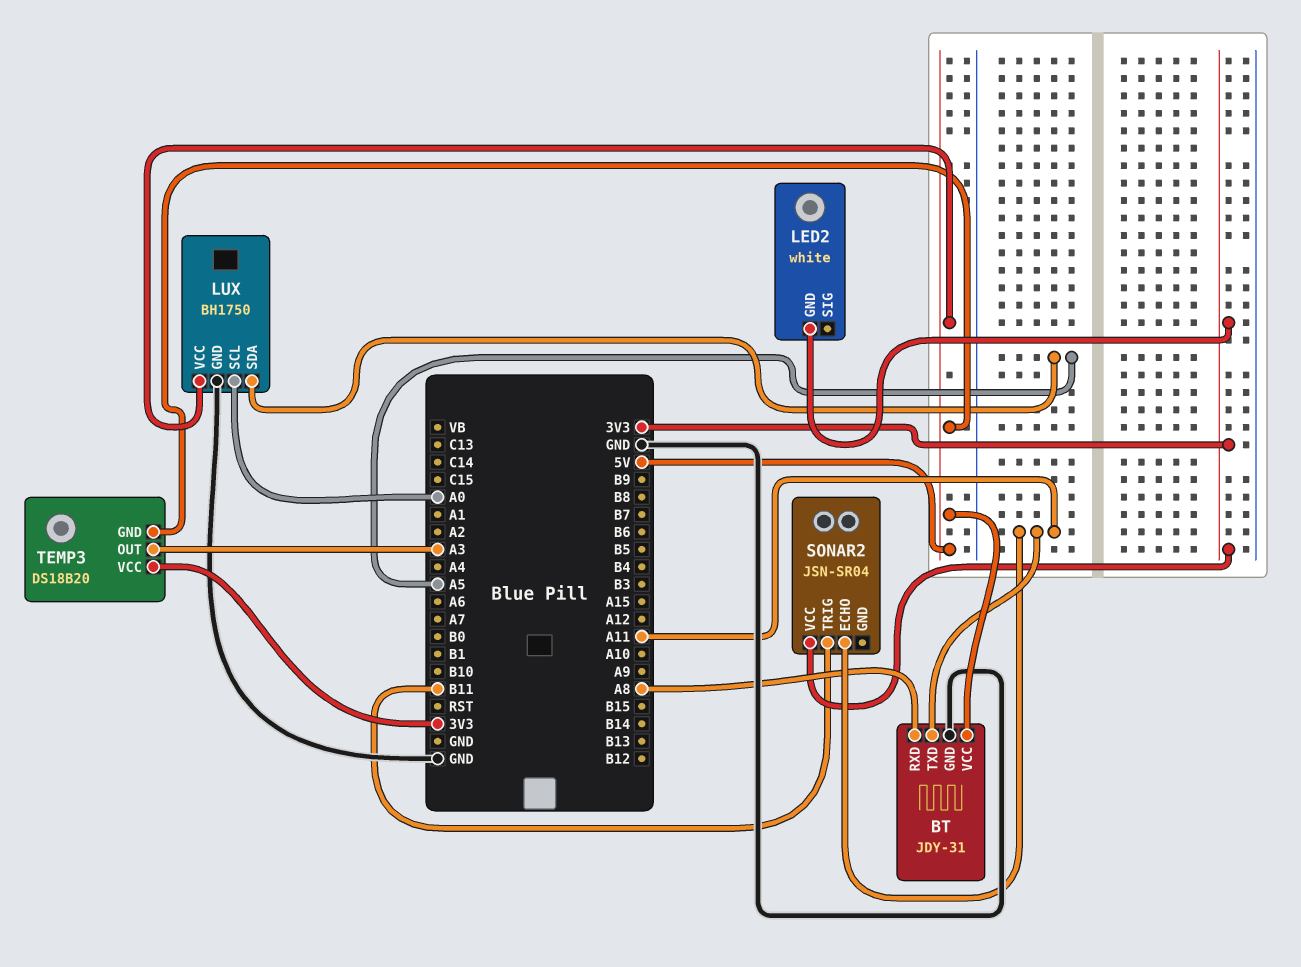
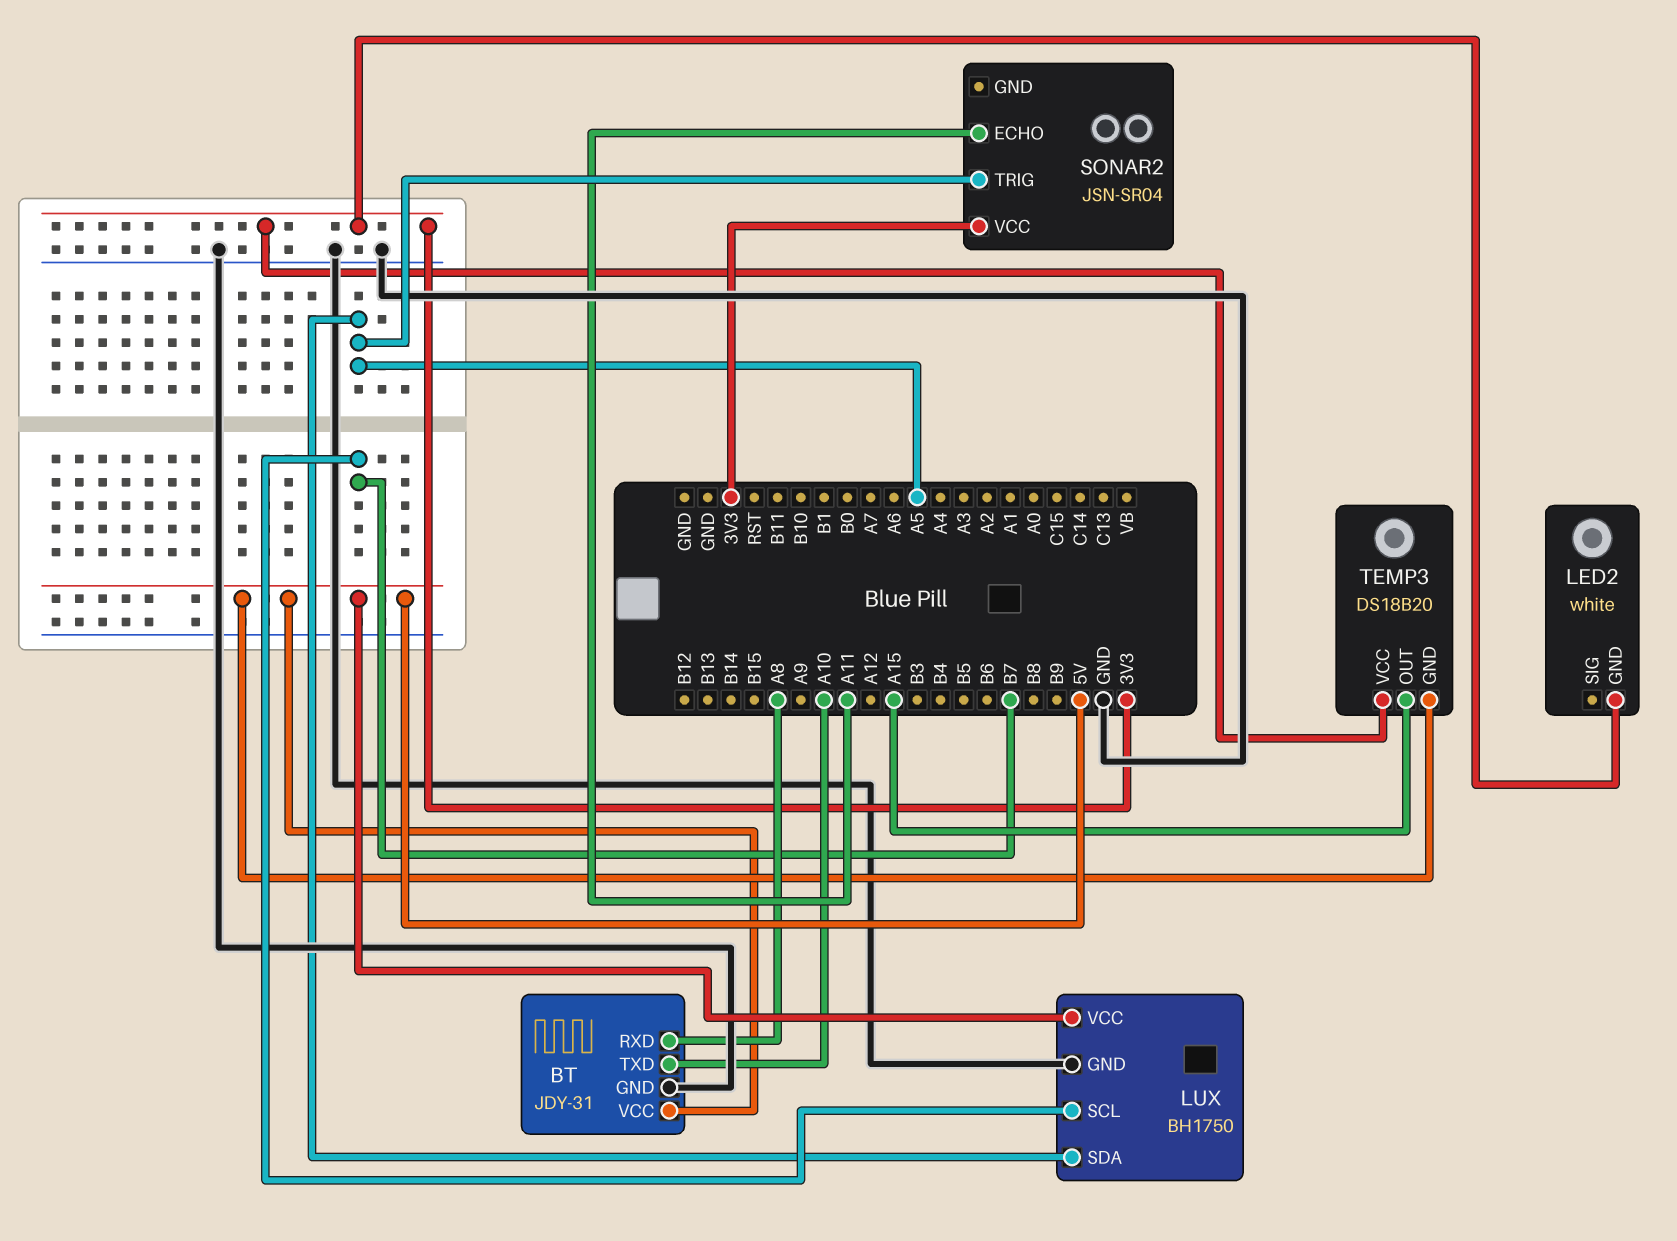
BT pin TXD: A11 -> A10
LUX pin SCL: A0 -> B7
SONAR2 pin TRIG: B11 -> A5
TEMP3 pin OUT: A3 -> A15

